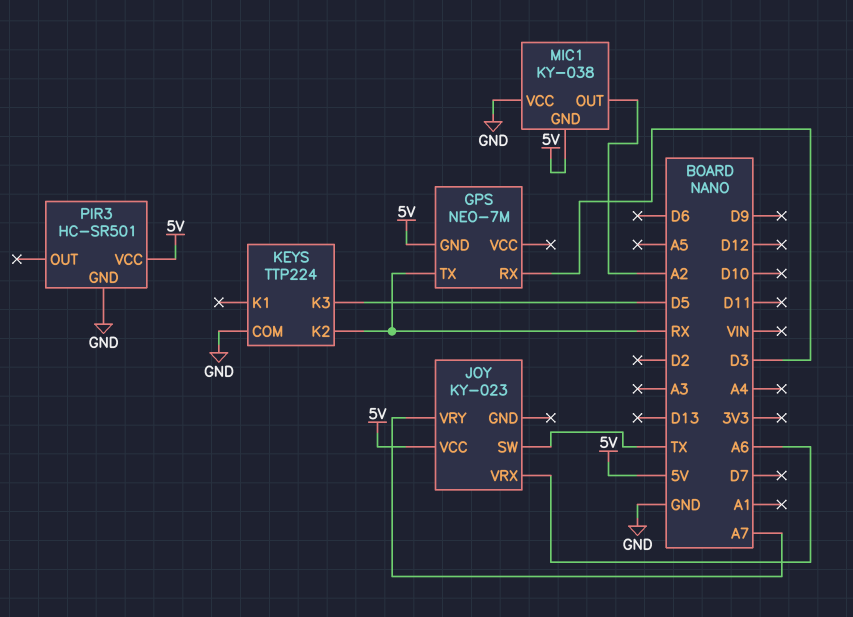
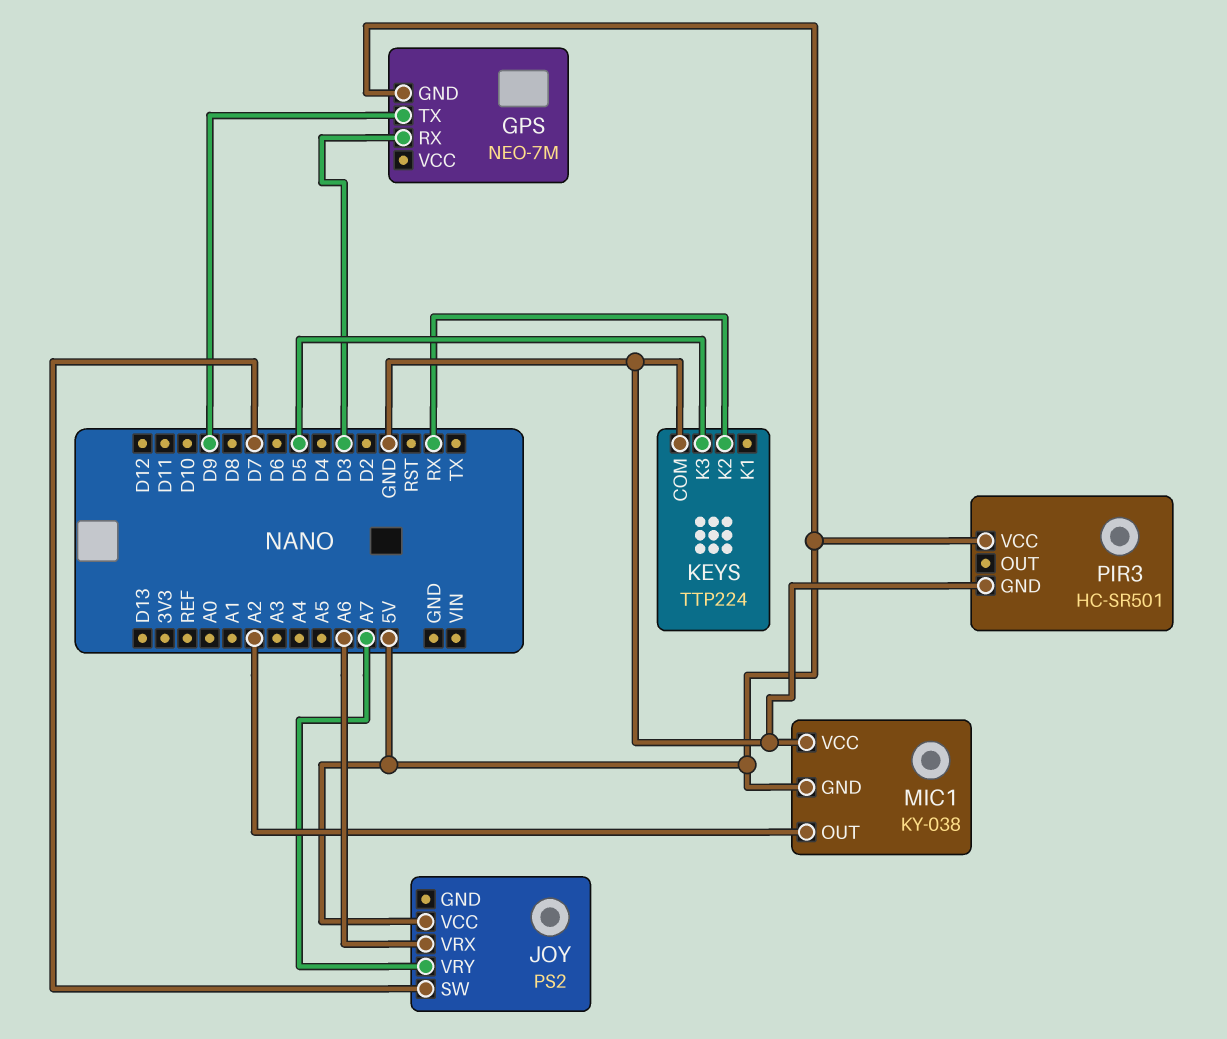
GPS pin TX: RX -> D9
JOY: KY-023 -> PS2
JOY pin SW: TX -> D7

